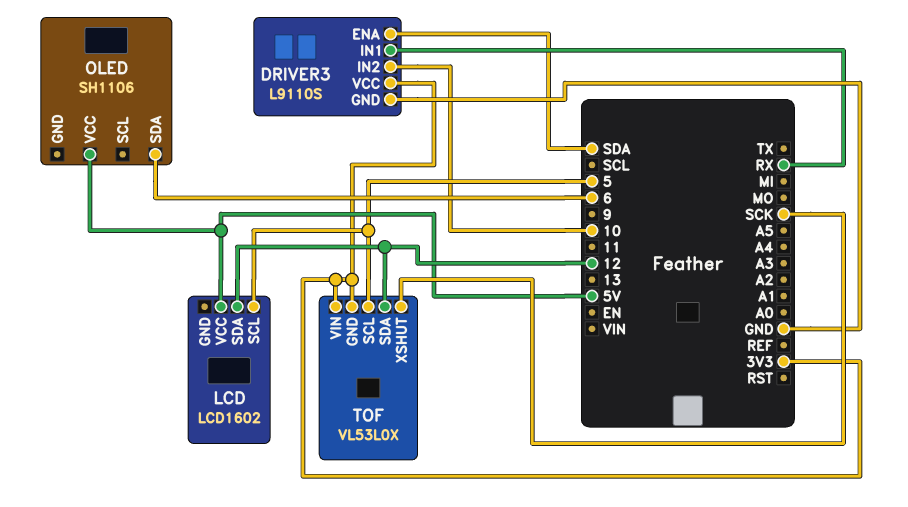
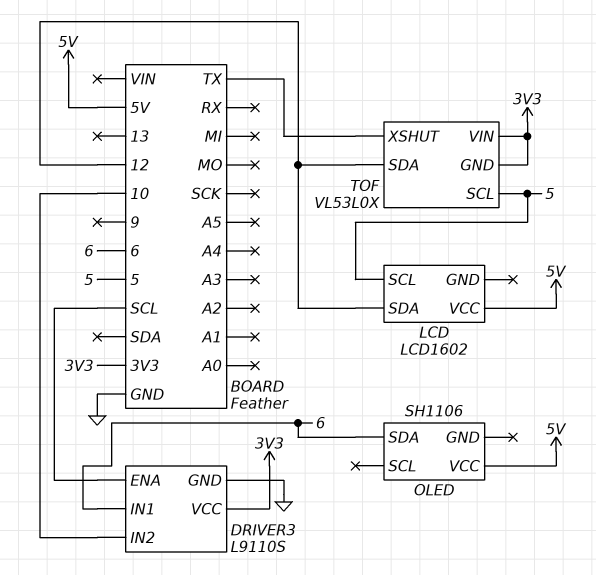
DRIVER3 pin ENA: SDA -> SCL
DRIVER3 pin IN1: RX -> 6
TOF pin XSHUT: SCK -> TX

